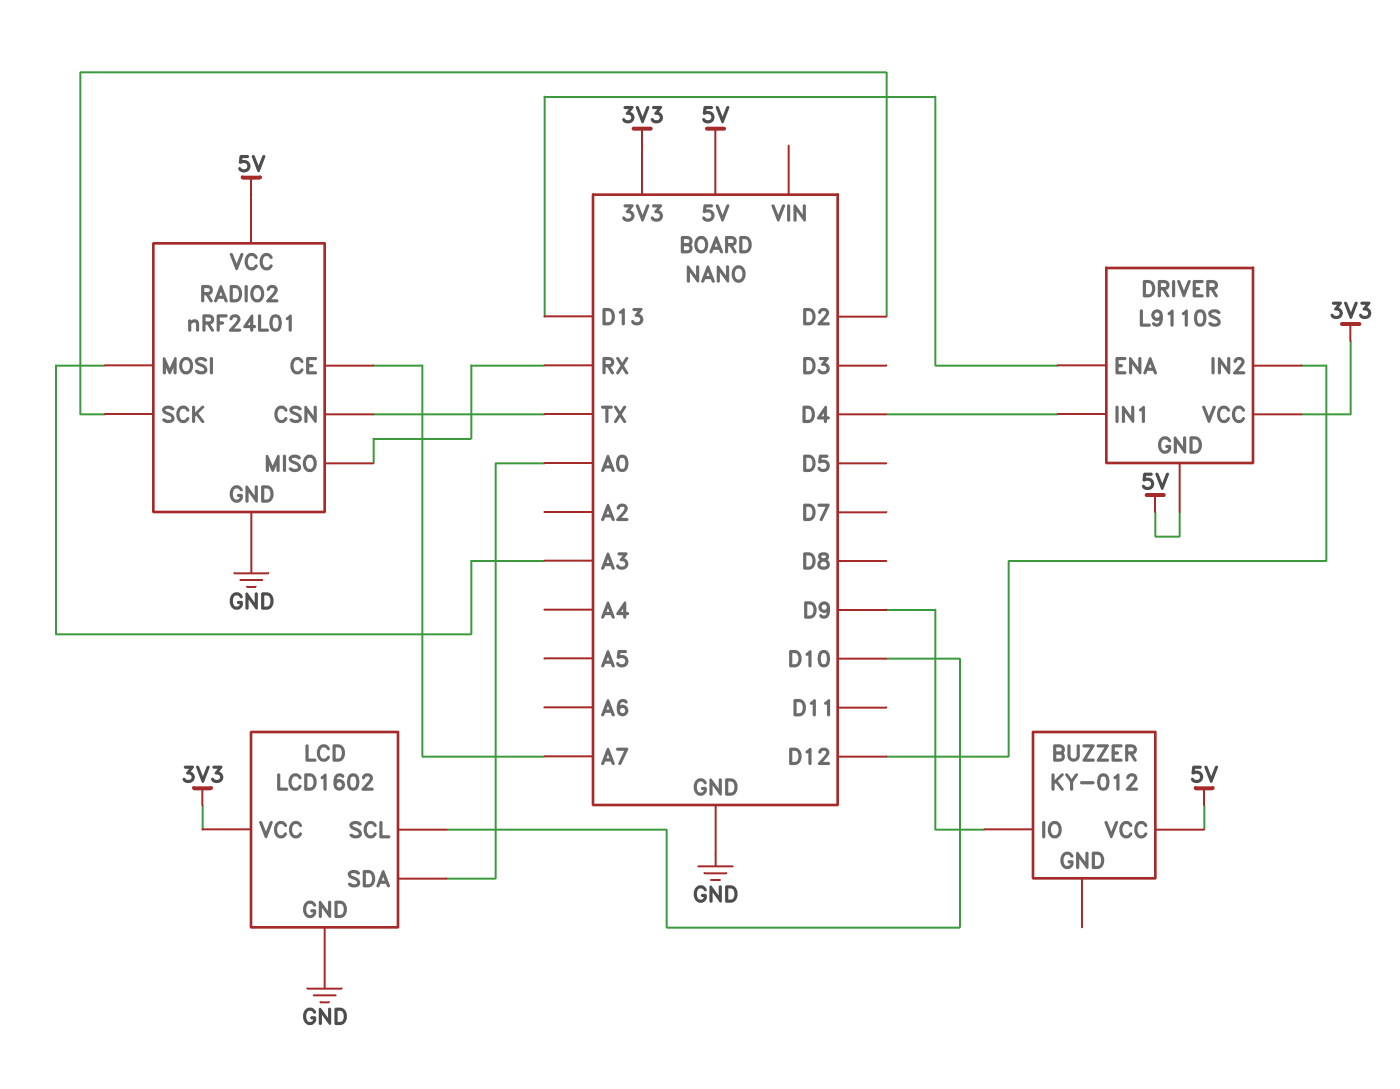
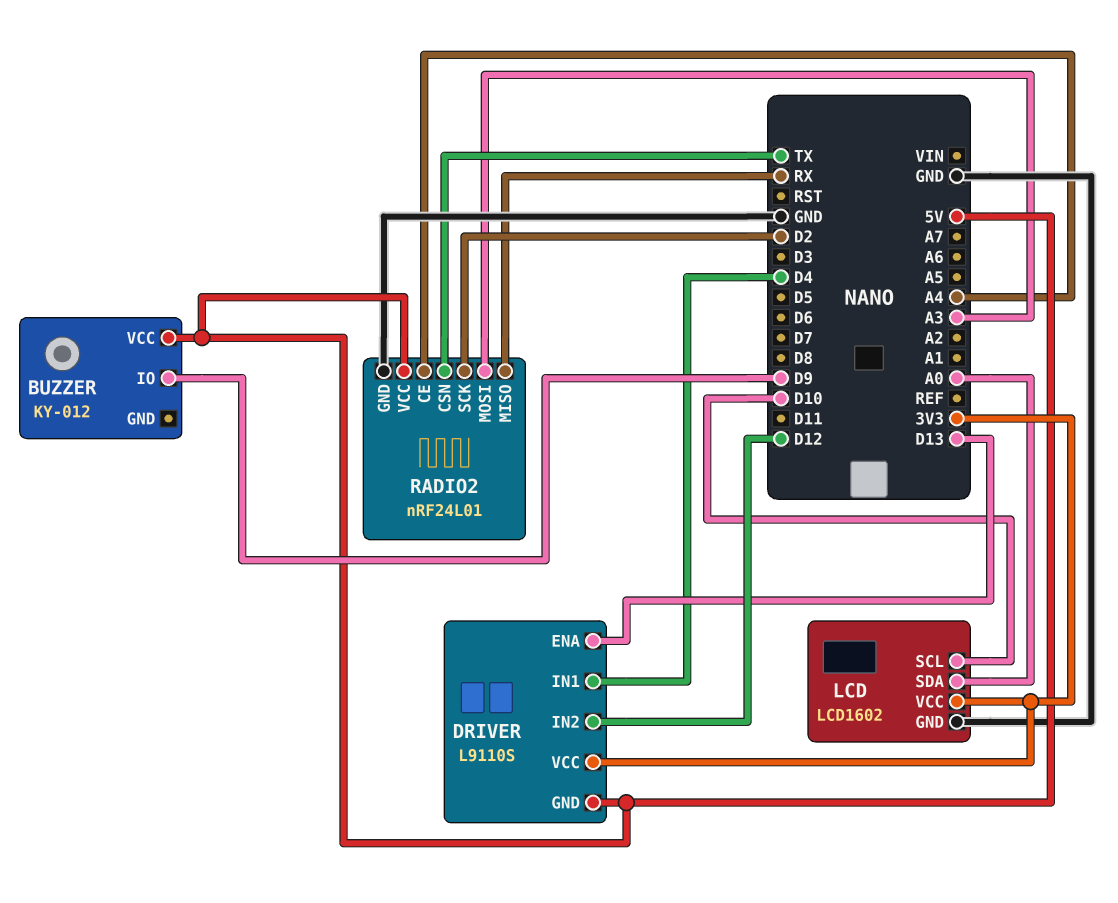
RADIO2 pin CE: A7 -> A4

